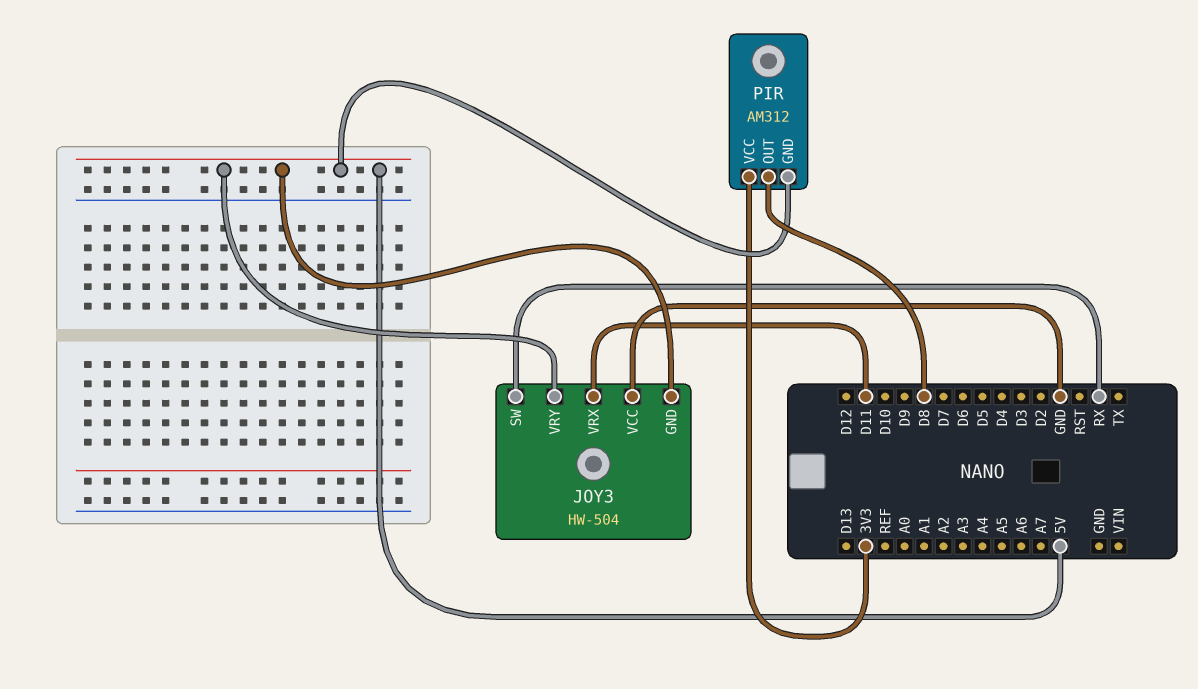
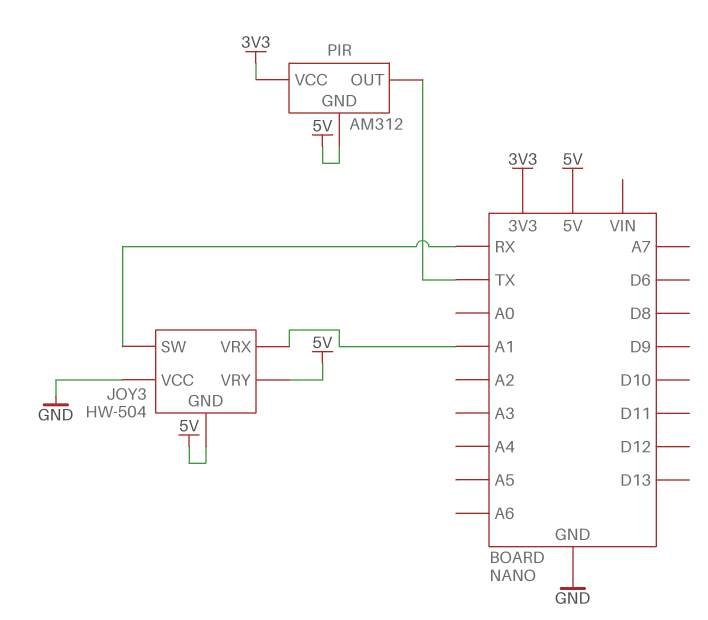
JOY3 pin VRX: D11 -> A1
PIR pin OUT: D8 -> TX

